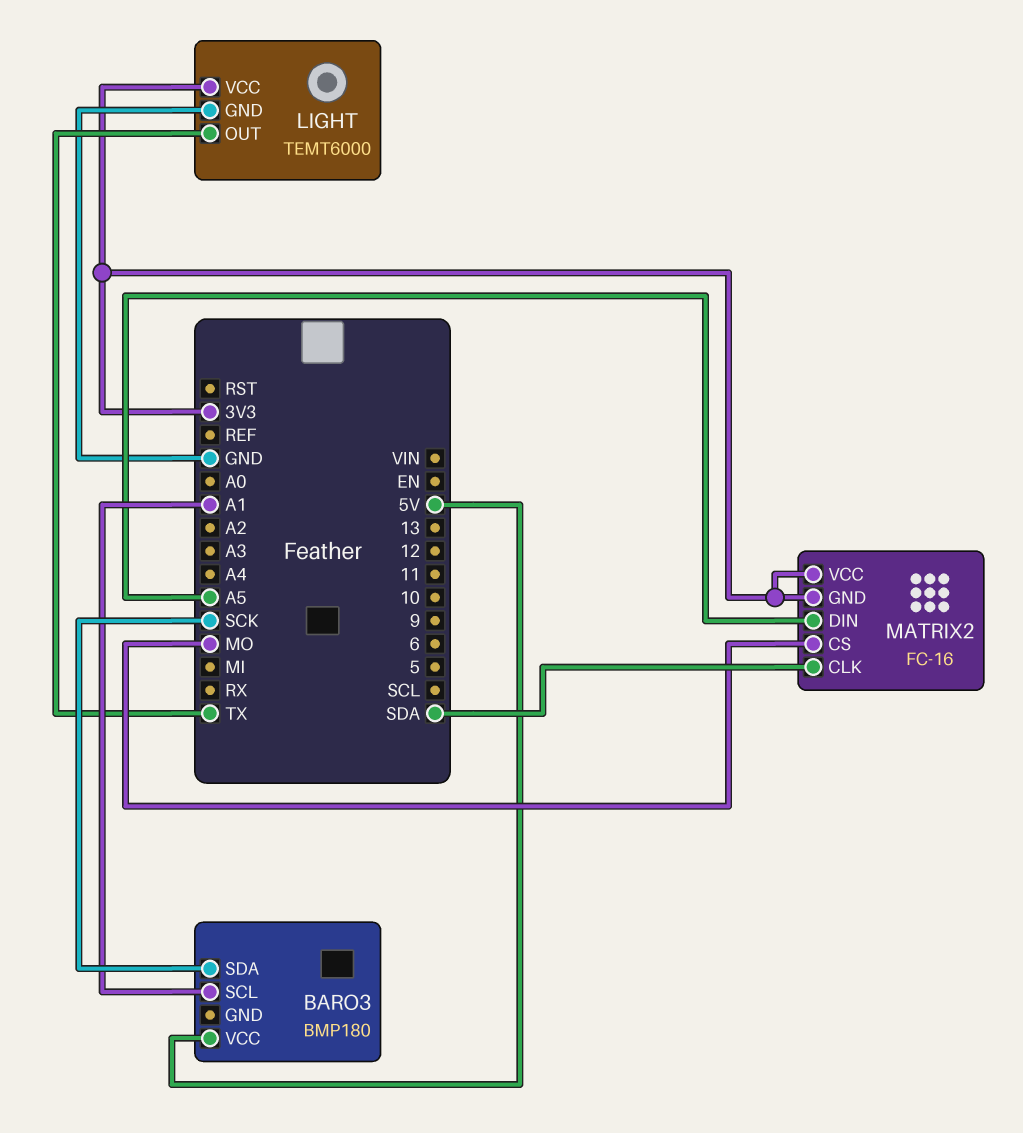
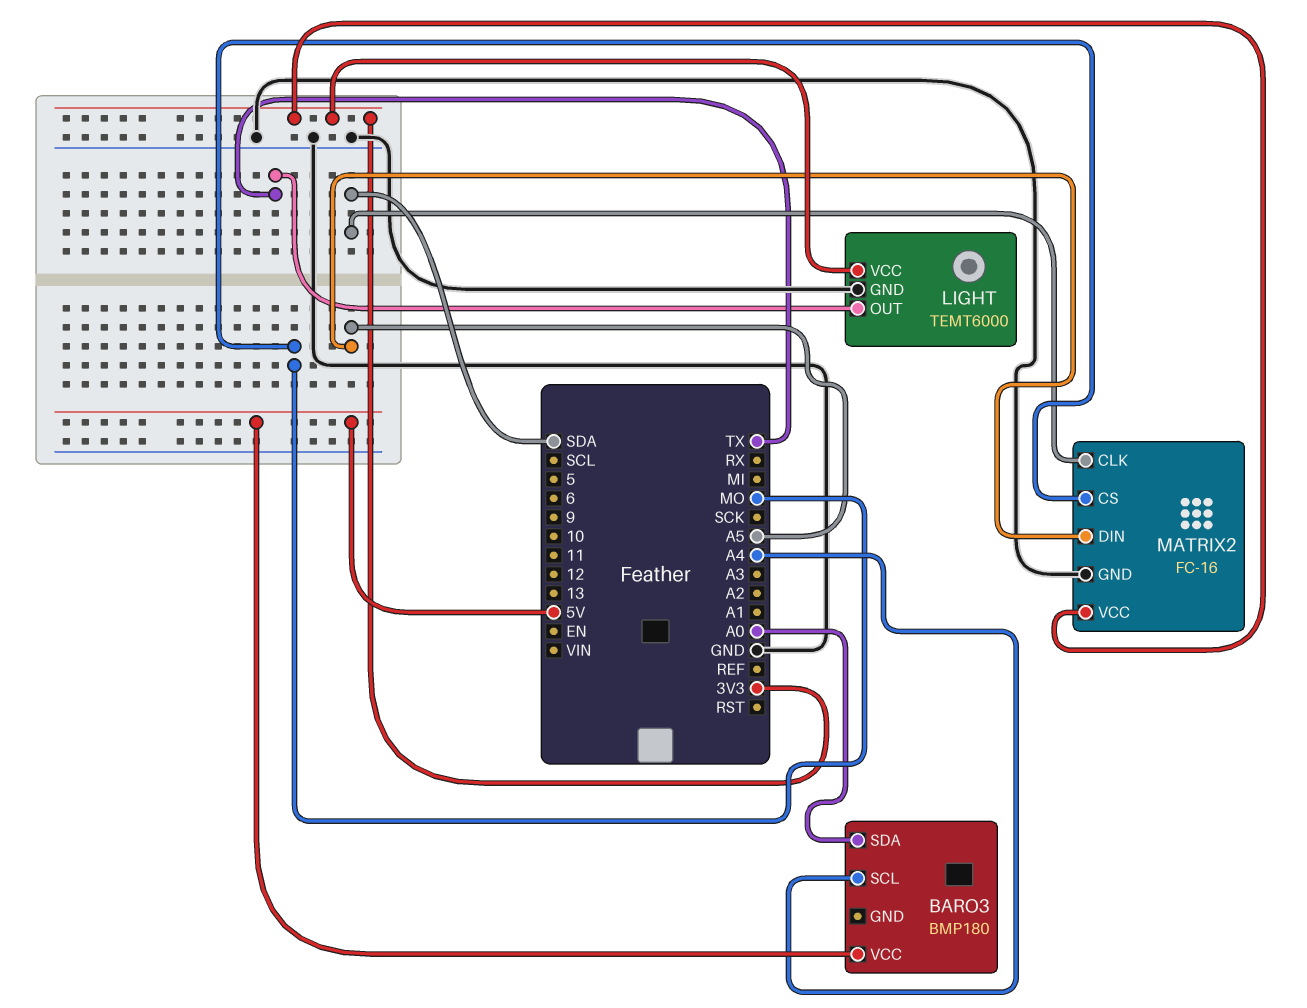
BARO3 pin SCL: A1 -> A4
BARO3 pin SDA: SCK -> A0
MATRIX2 pin GND: 3V3 -> GND

